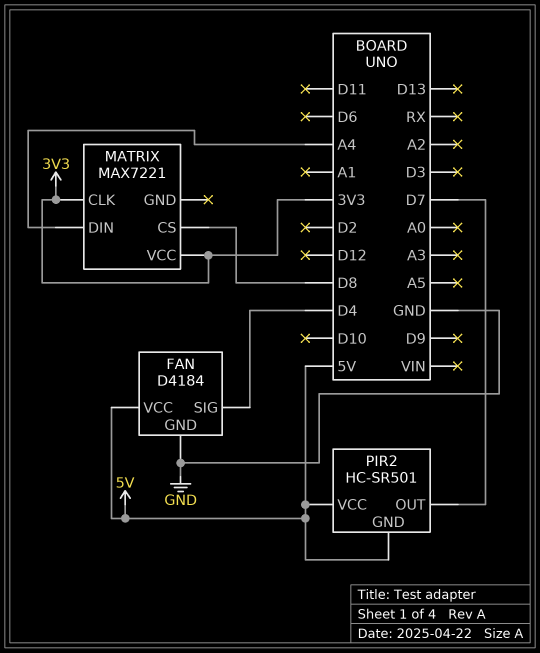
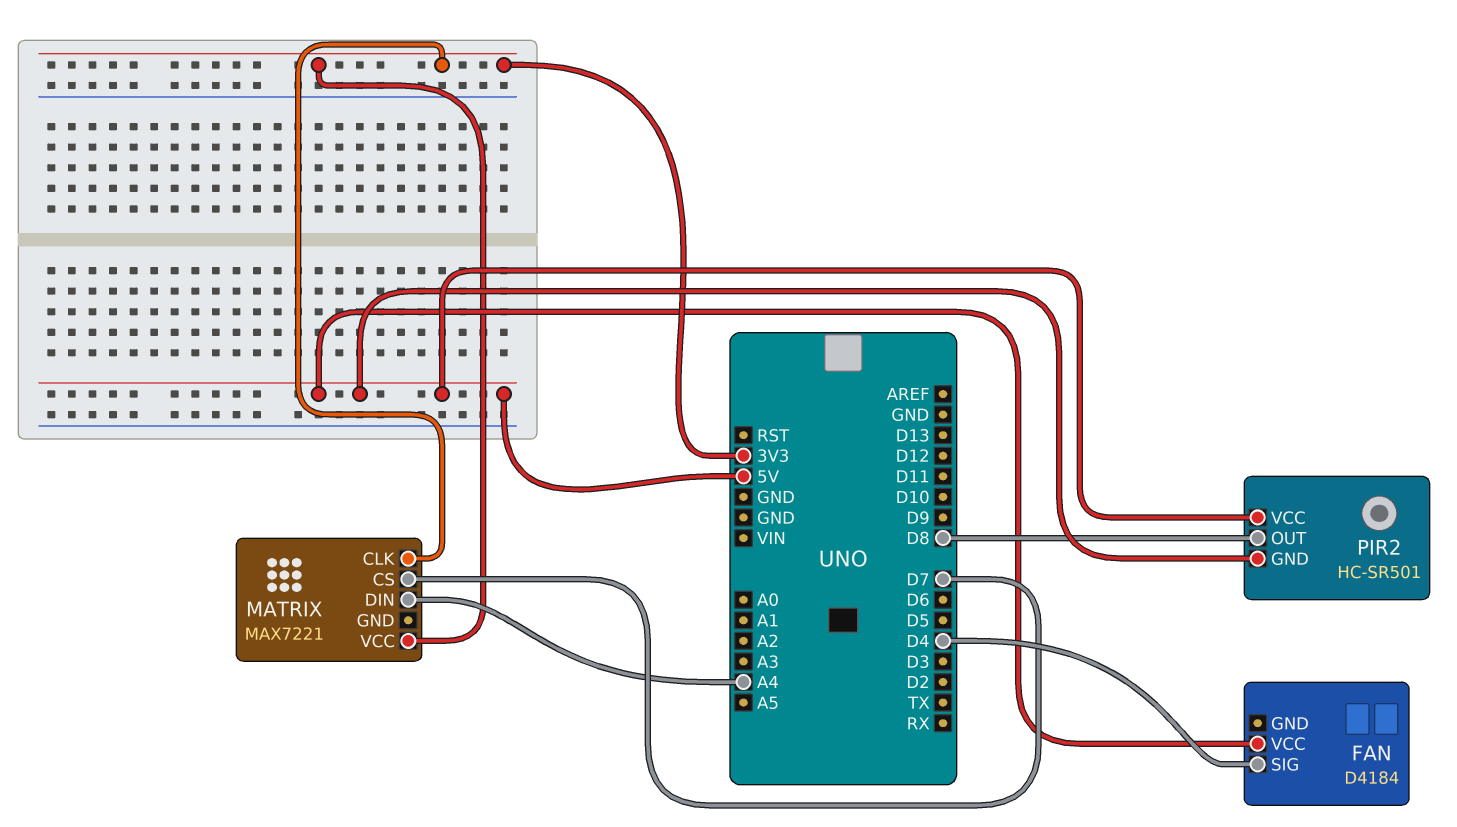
FAN pin GND: GND -> none
MATRIX pin CS: D8 -> D7
PIR2 pin OUT: D7 -> D8

